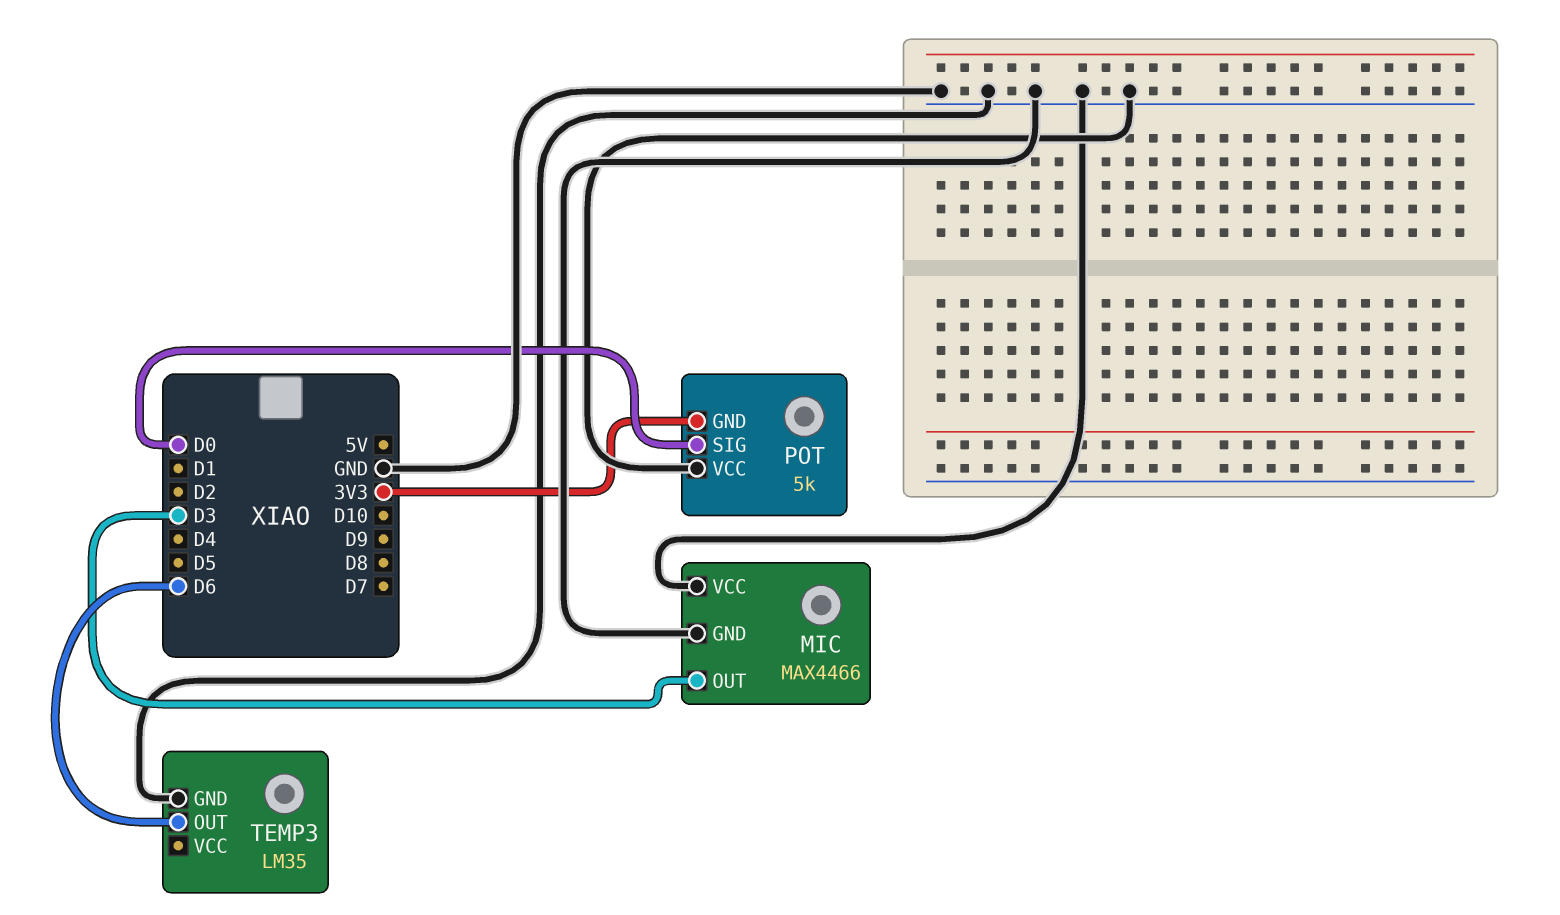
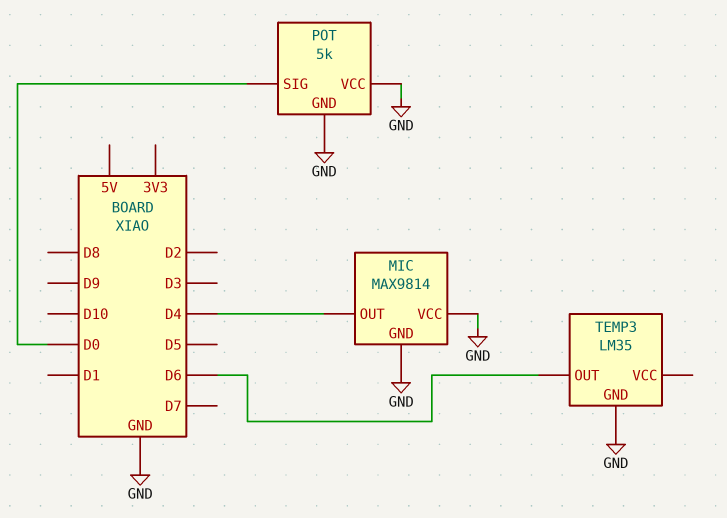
MIC: MAX4466 -> MAX9814
MIC pin OUT: D3 -> D4
POT pin GND: 3V3 -> GND

